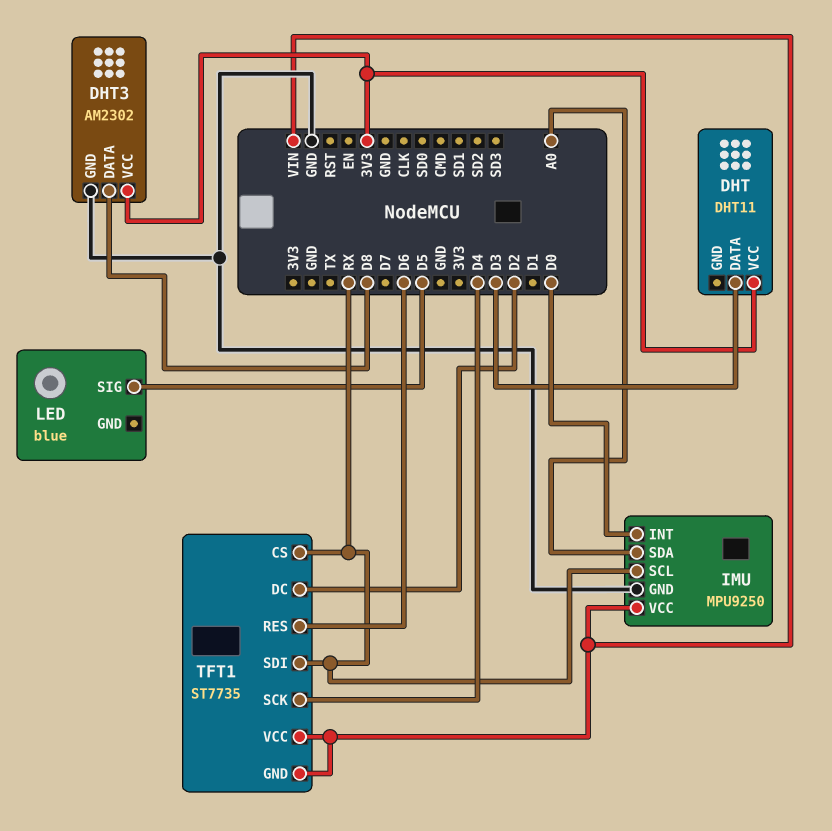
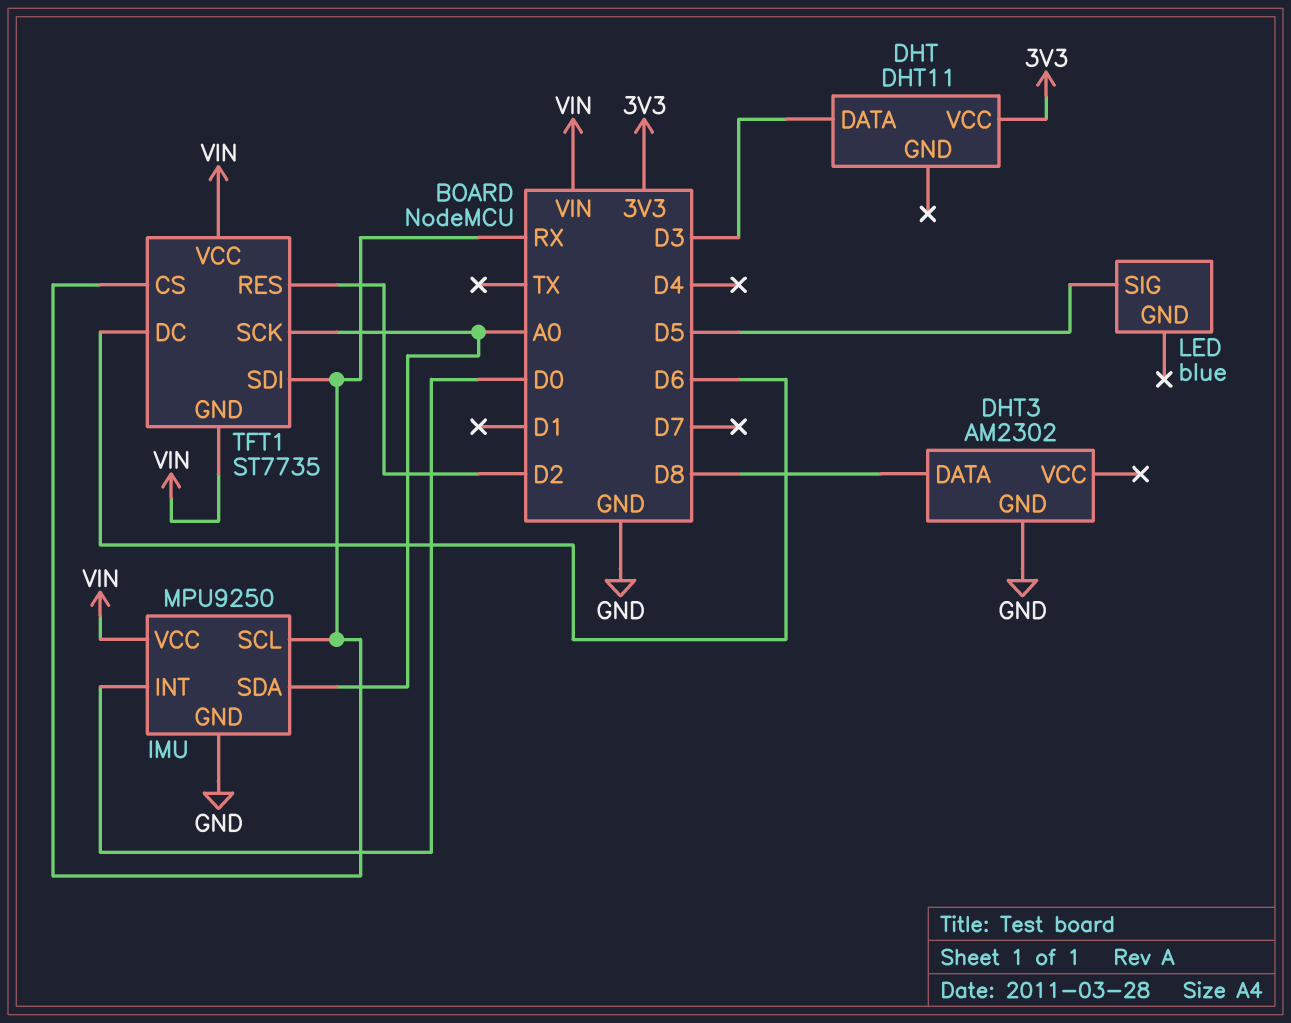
DHT3 pin VCC: 3V3 -> none
TFT1 pin DC: D2 -> D6
TFT1 pin RES: D6 -> D2
TFT1 pin SCK: D4 -> A0

